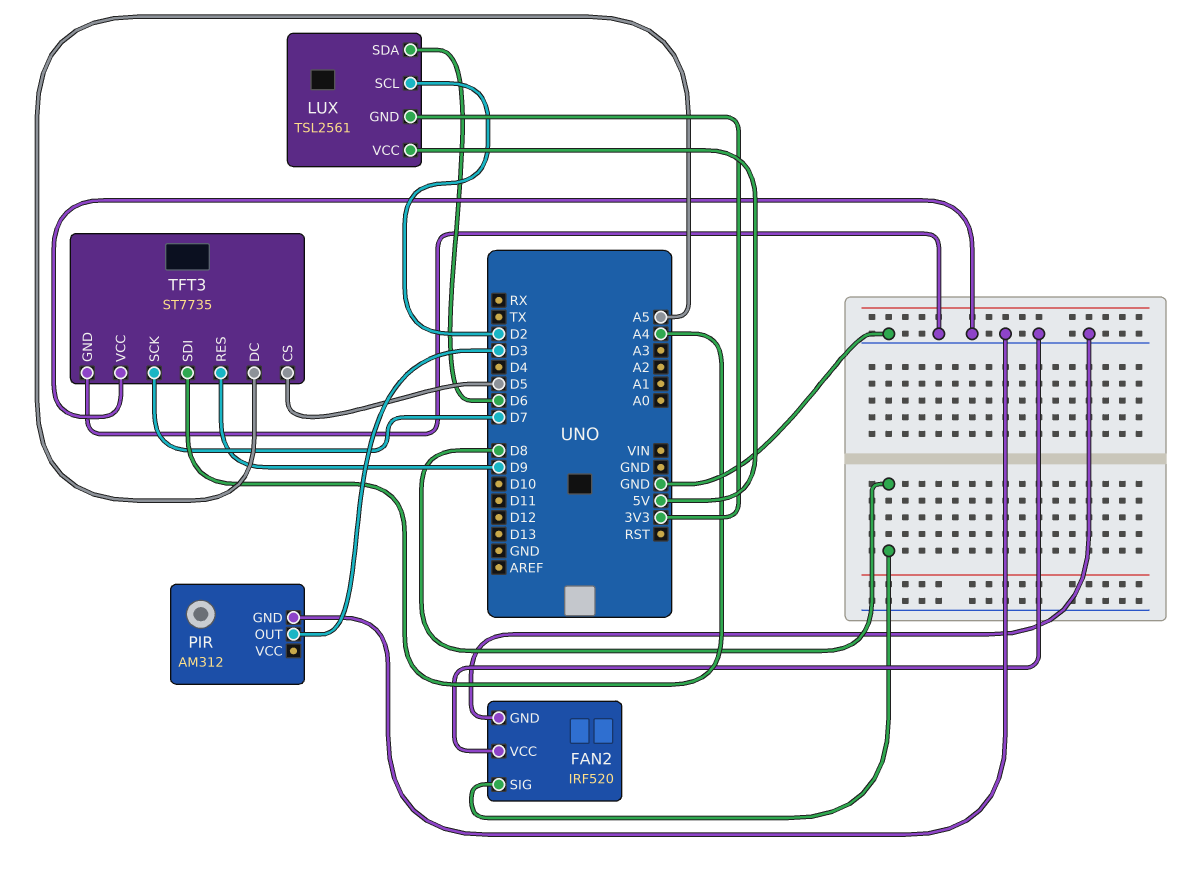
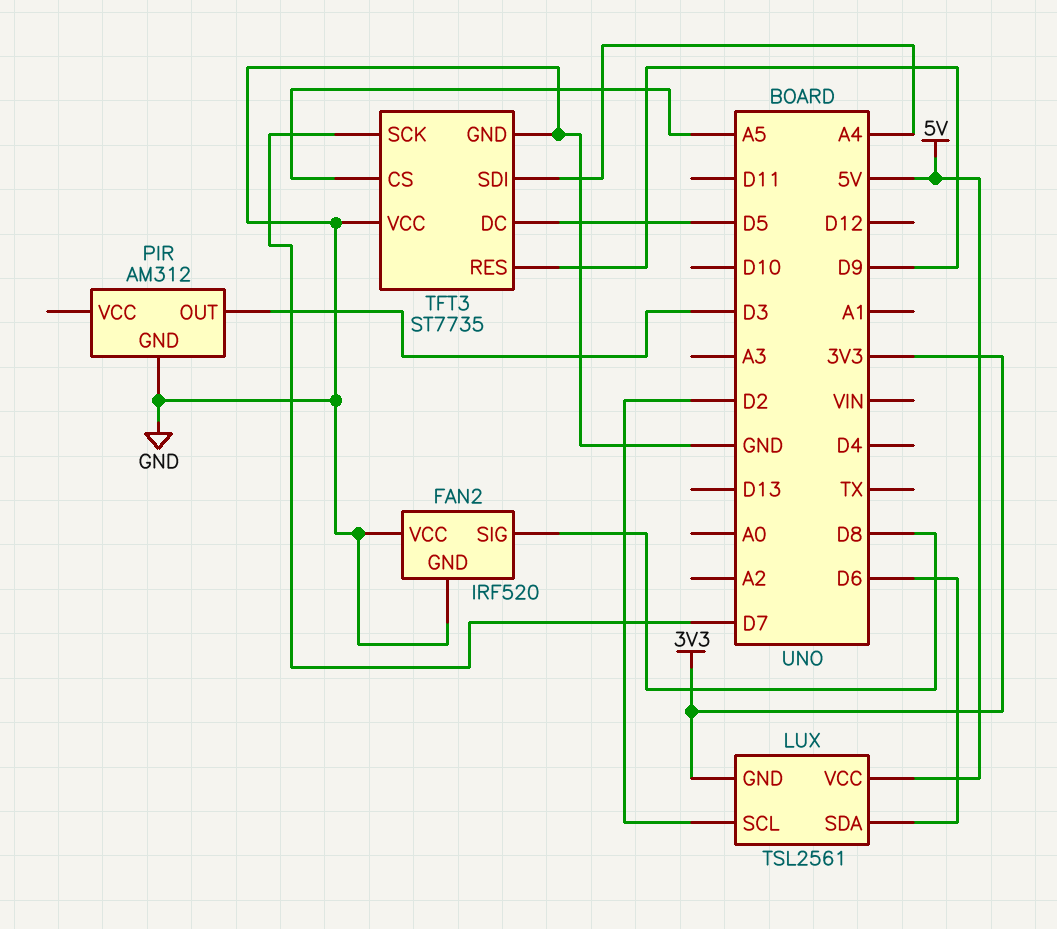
TFT3 pin CS: D5 -> A5
TFT3 pin DC: A5 -> D5

